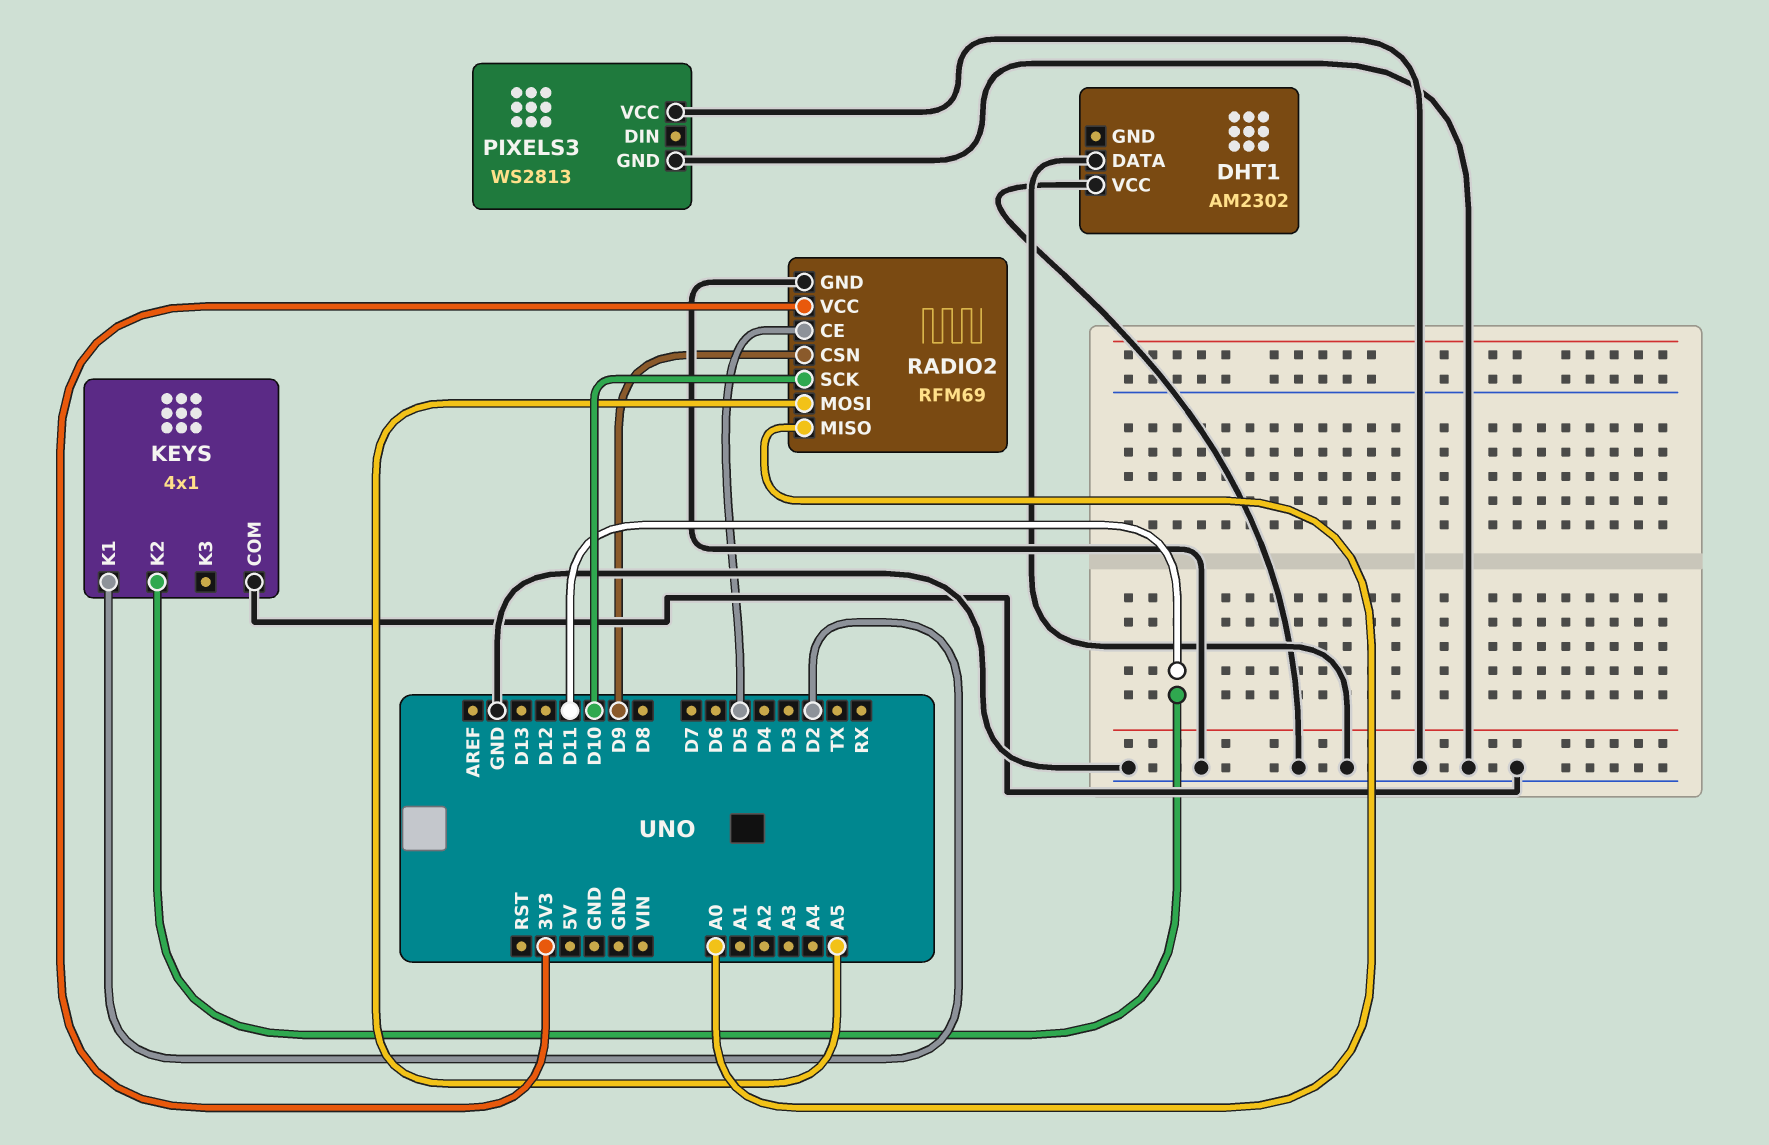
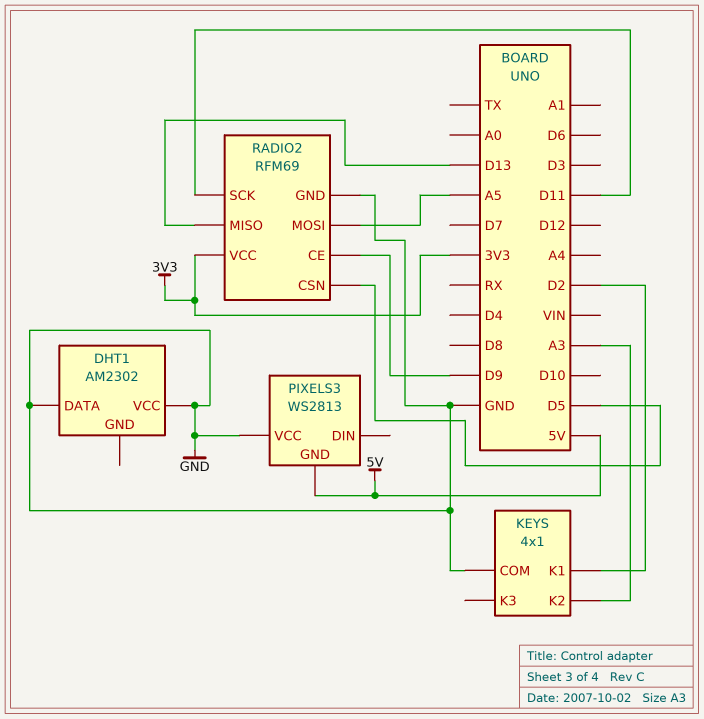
KEYS pin K2: D11 -> A3
PIXELS3 pin GND: GND -> 5V
RADIO2 pin CE: D5 -> D9
RADIO2 pin CSN: D9 -> D5
RADIO2 pin MISO: A0 -> D13
RADIO2 pin SCK: D10 -> D11

